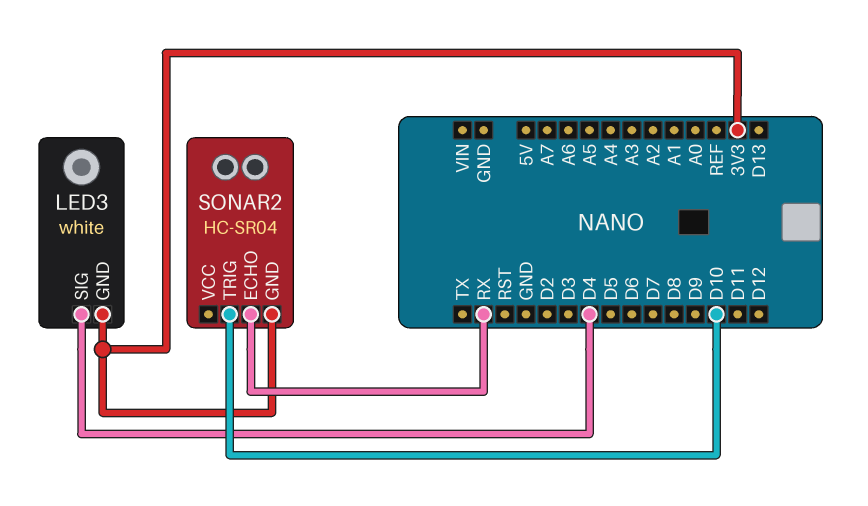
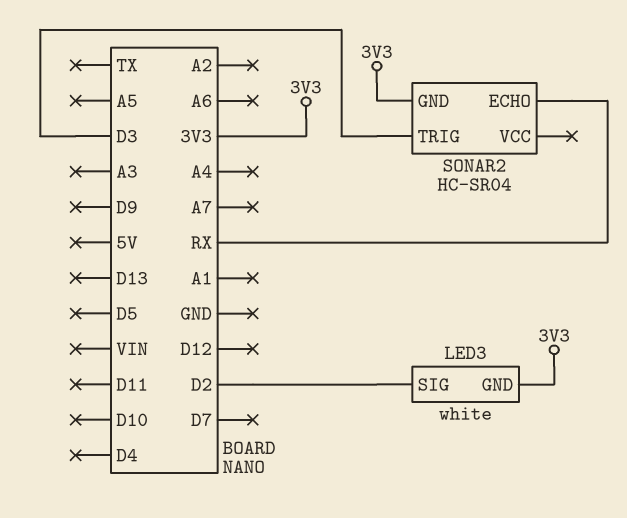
LED3 pin SIG: D4 -> D2
SONAR2 pin TRIG: D10 -> D3

